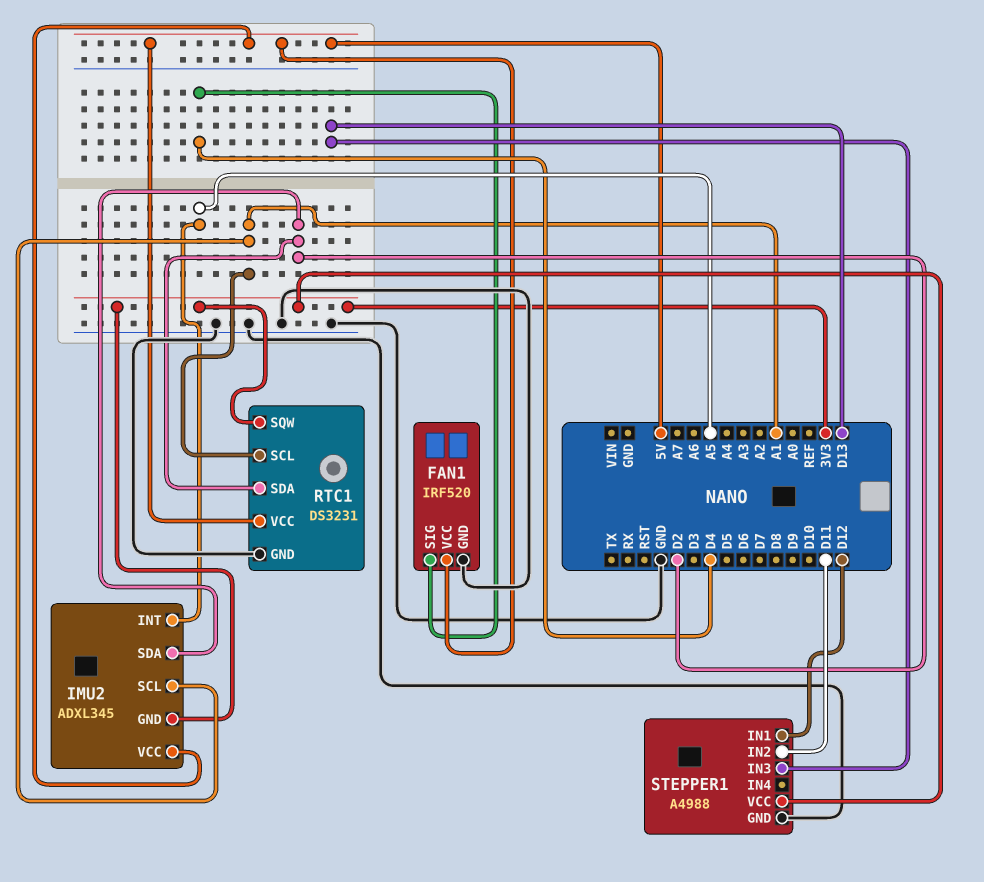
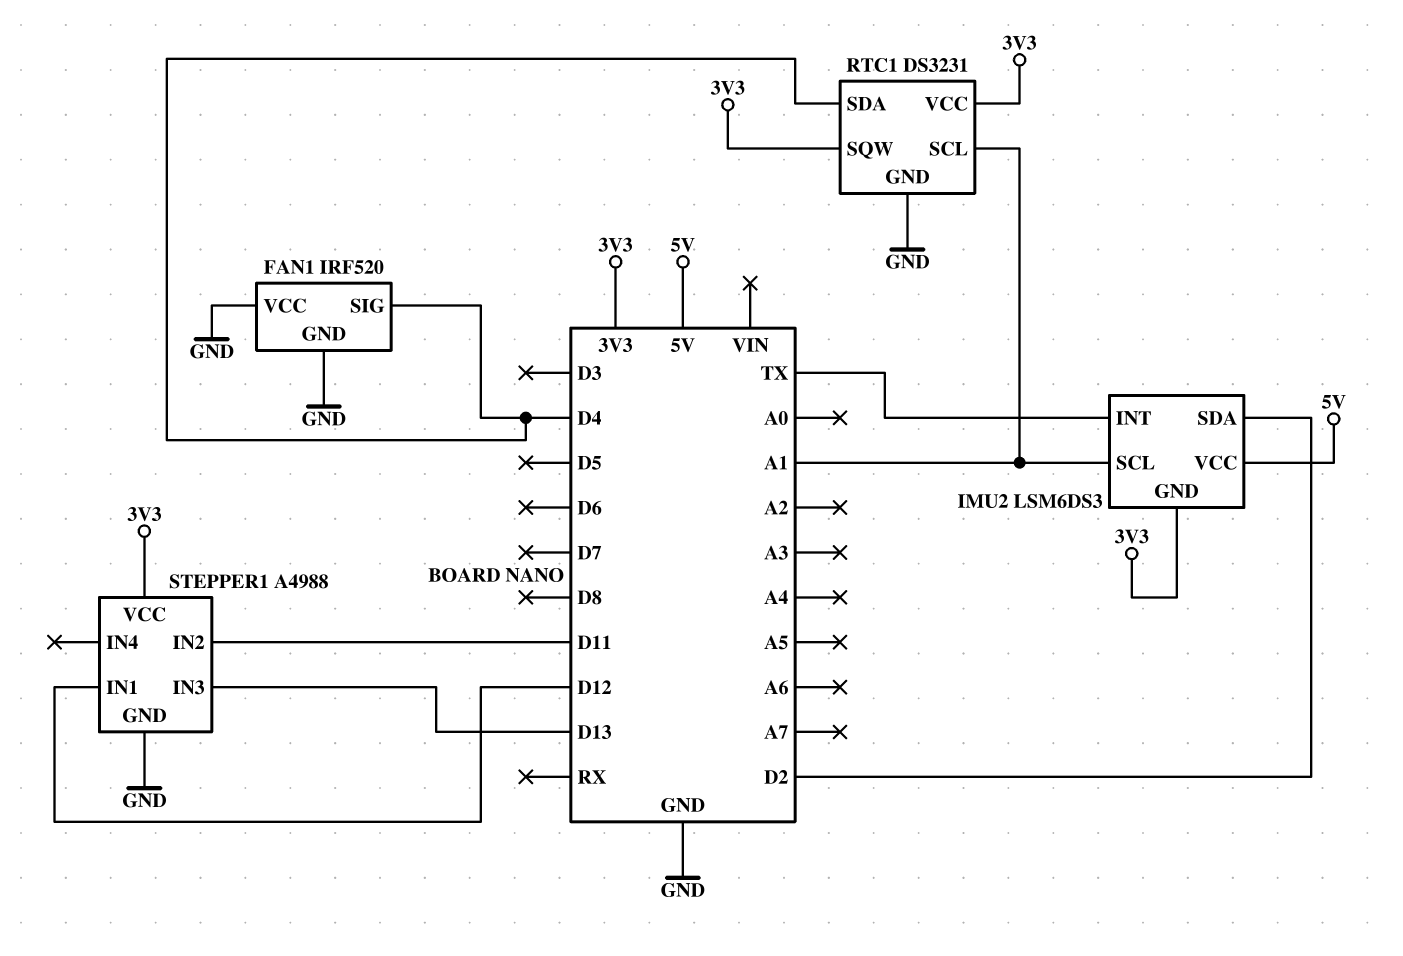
FAN1 pin VCC: 5V -> GND
IMU2: ADXL345 -> LSM6DS3
IMU2 pin INT: A5 -> TX
RTC1 pin SDA: D2 -> D4
RTC1 pin VCC: 5V -> 3V3

